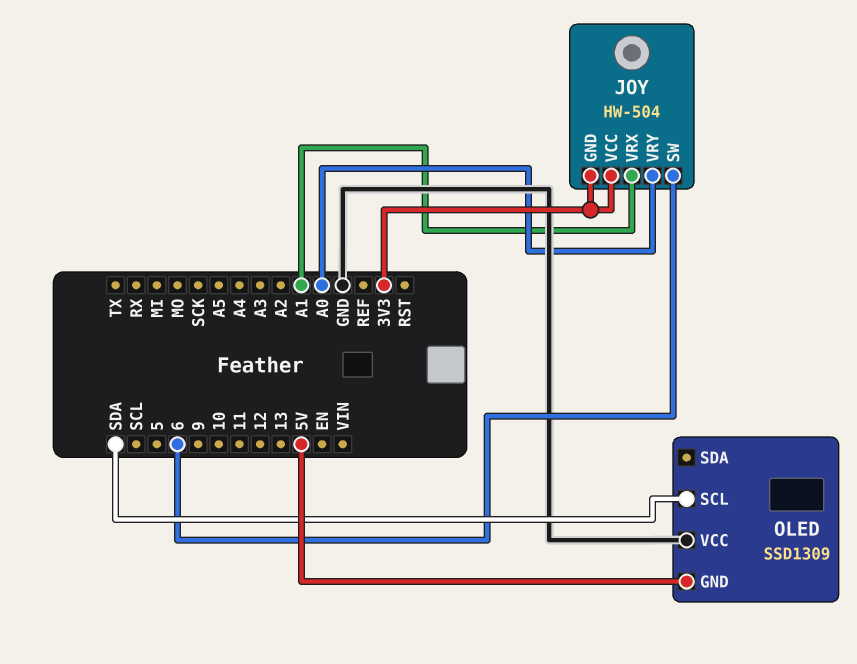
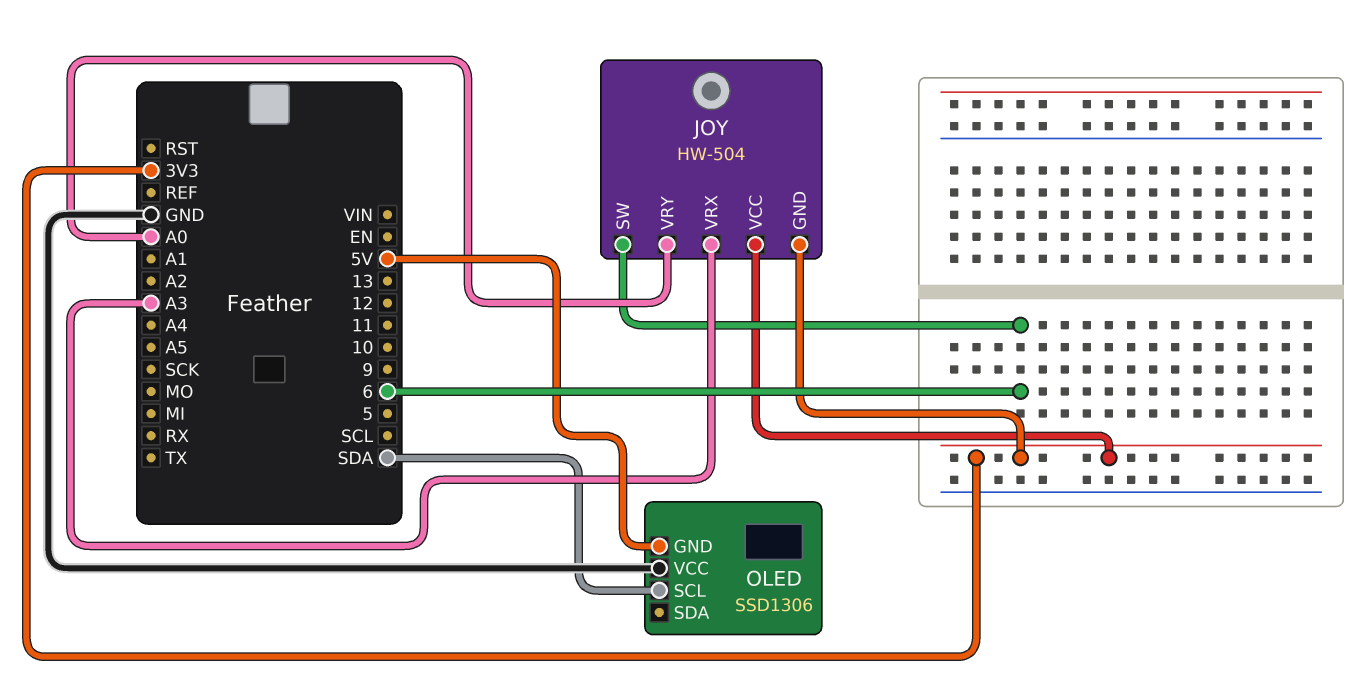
JOY pin VRX: A1 -> A3
OLED: SSD1309 -> SSD1306

